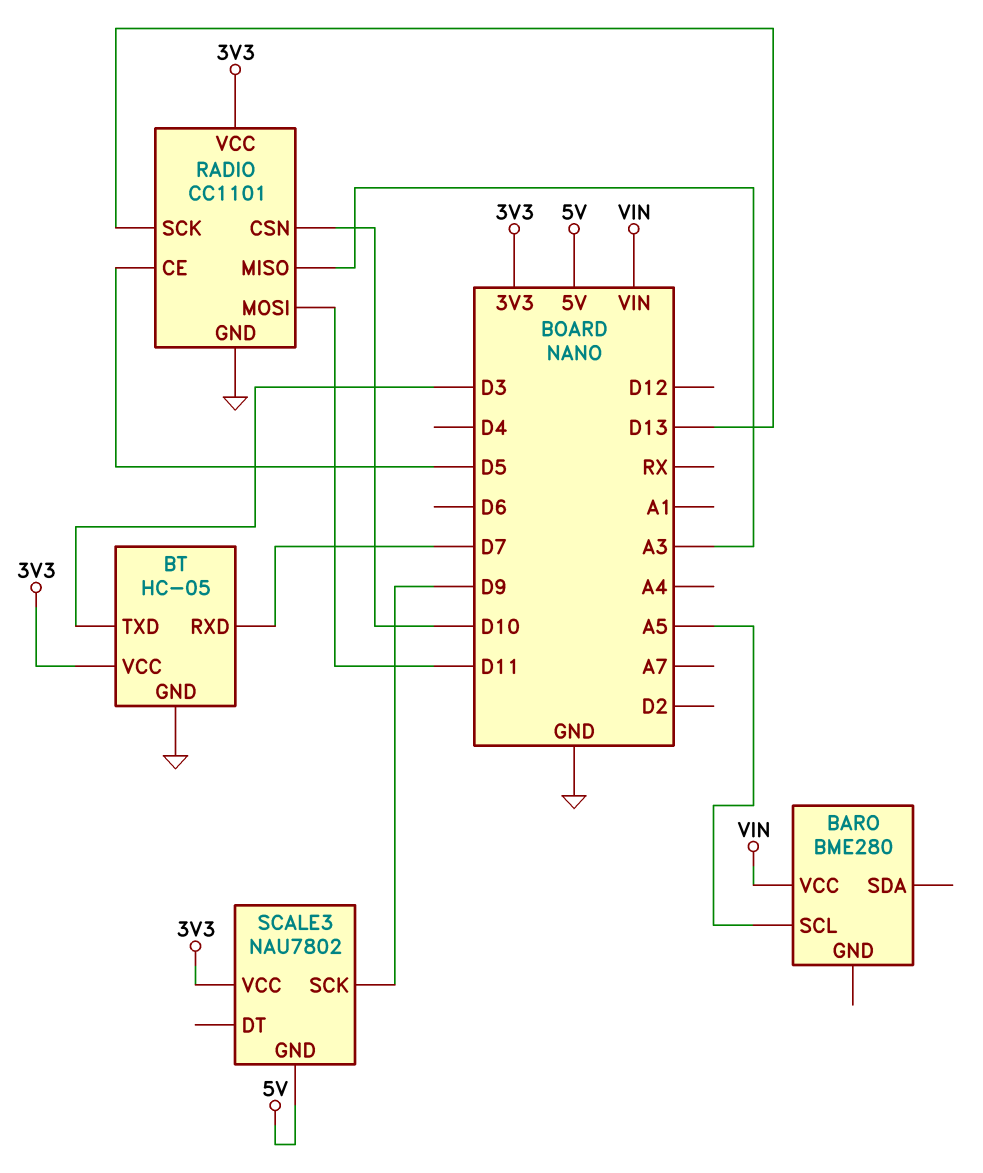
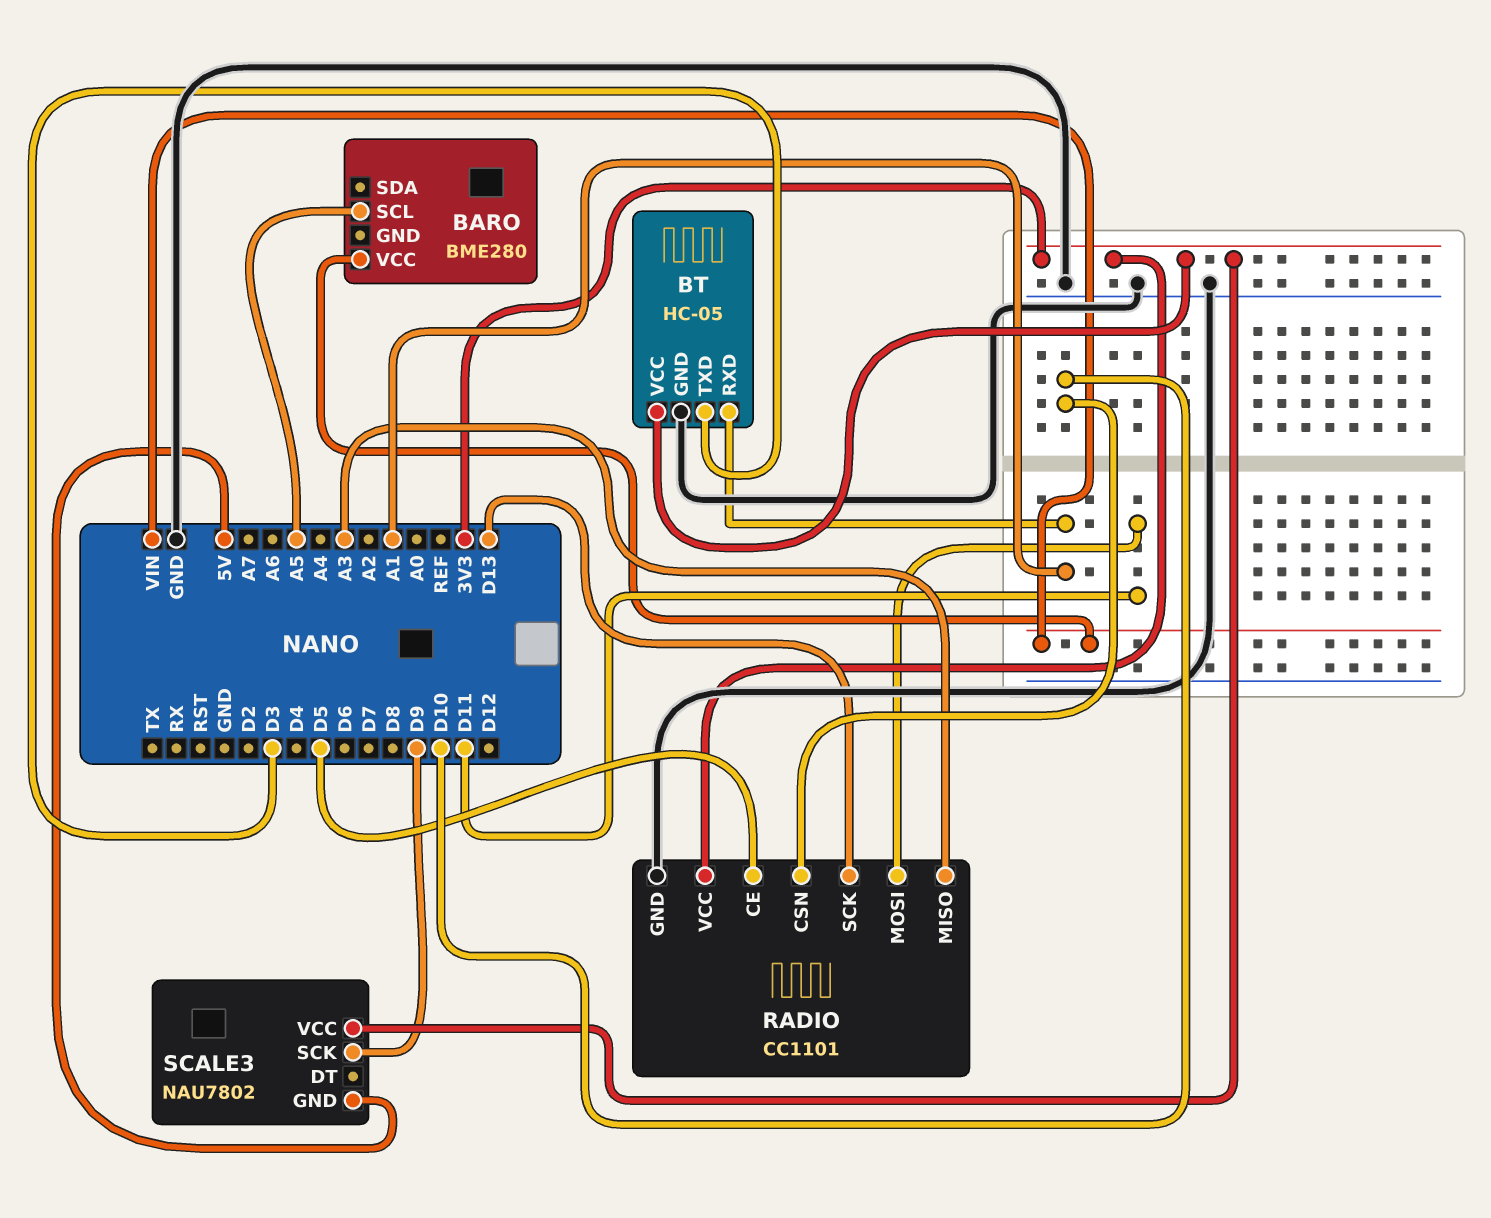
BT pin RXD: D7 -> A1

